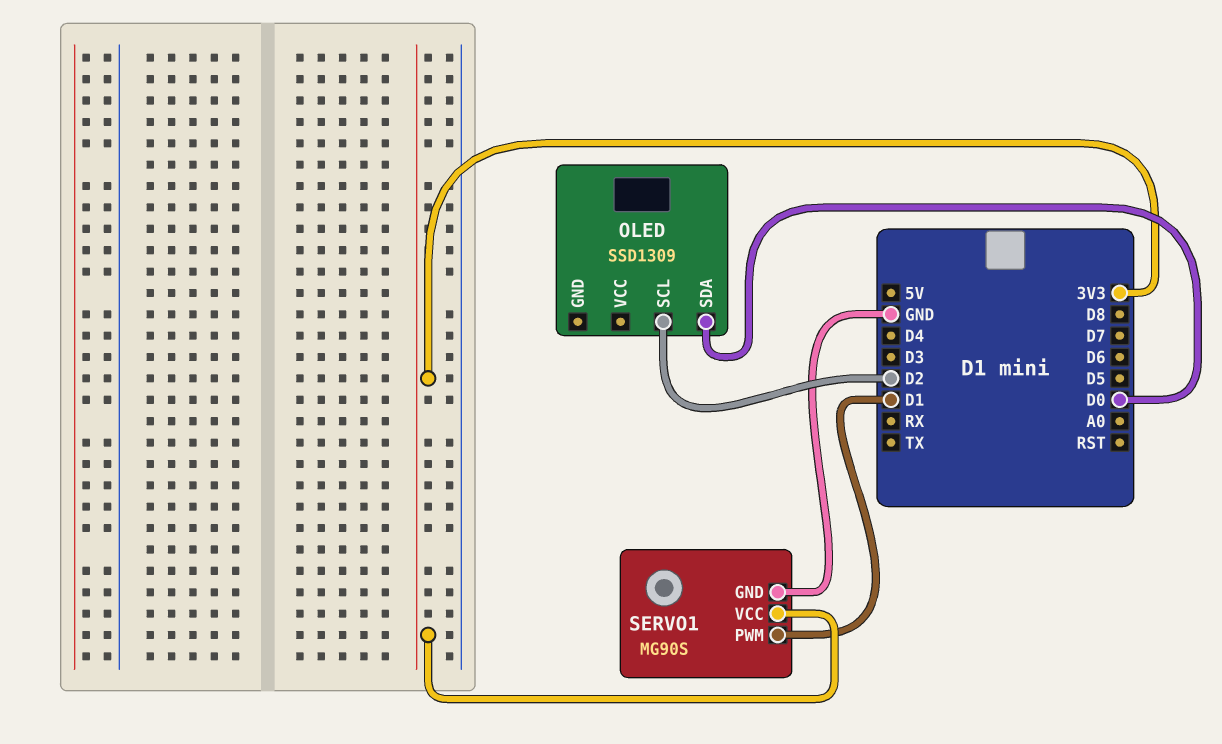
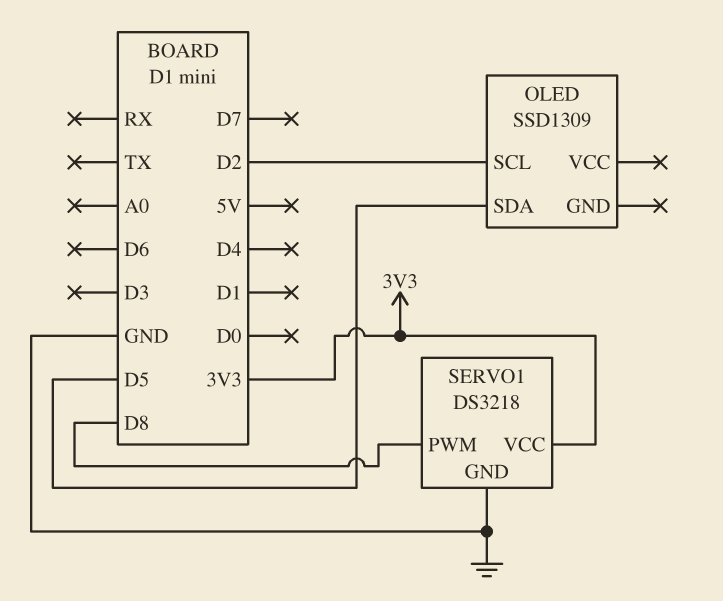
OLED pin SDA: D0 -> D5
SERVO1: MG90S -> DS3218
SERVO1 pin PWM: D1 -> D8

